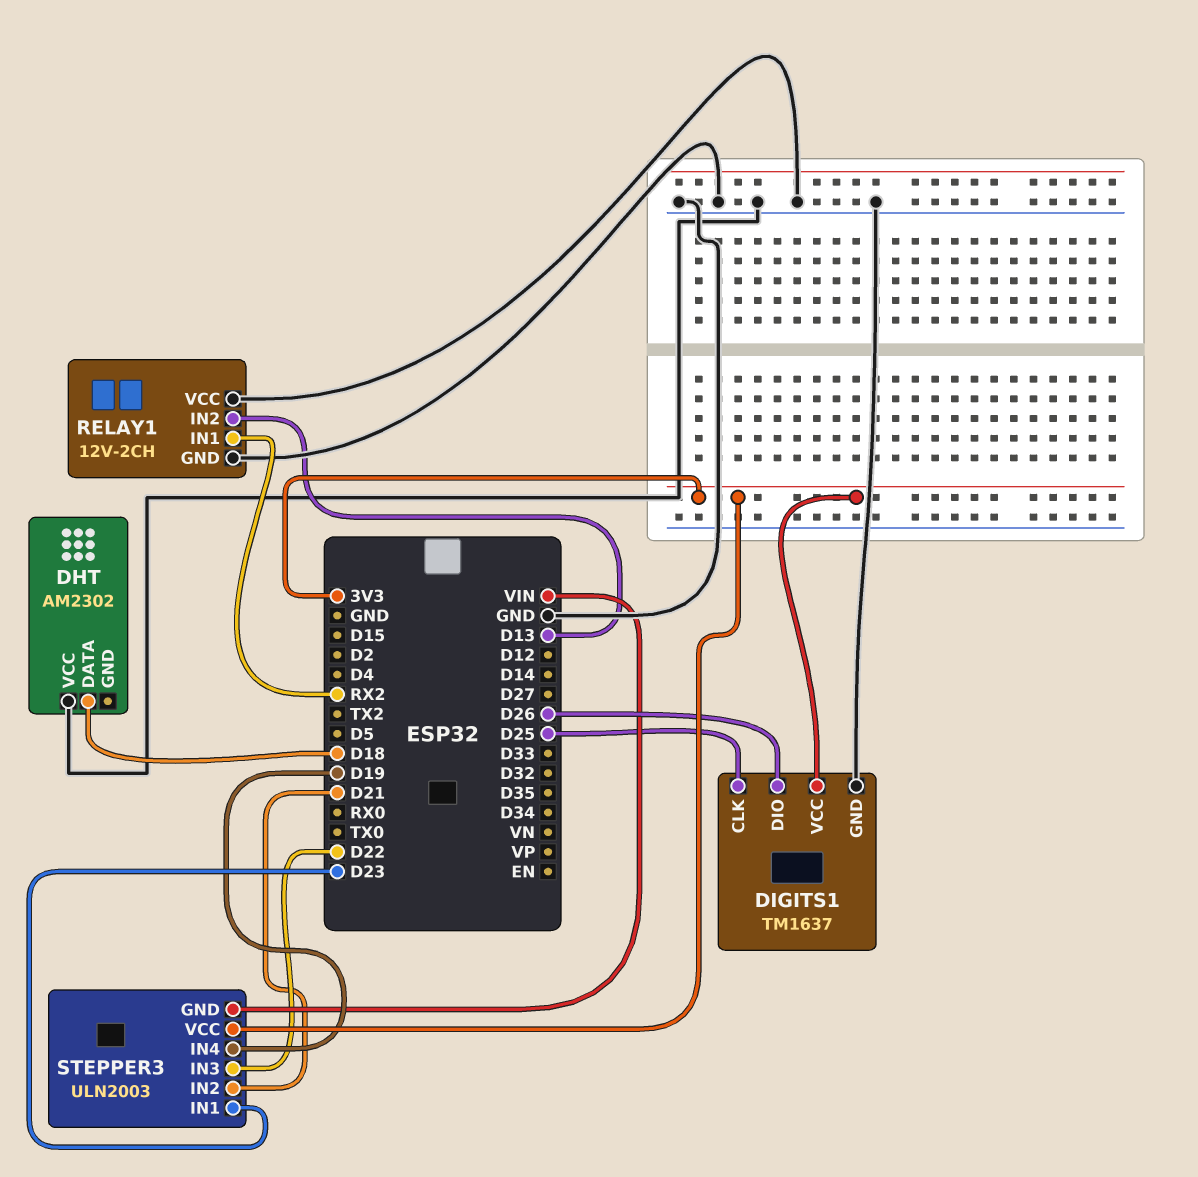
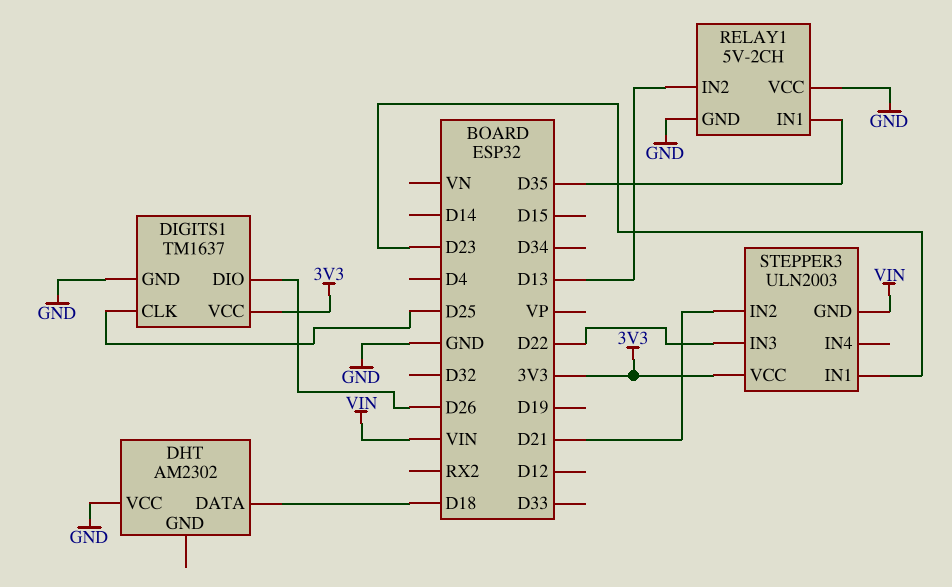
RELAY1: 12V-2CH -> 5V-2CH
RELAY1 pin IN1: RX2 -> D35
STEPPER3 pin IN4: D19 -> none

